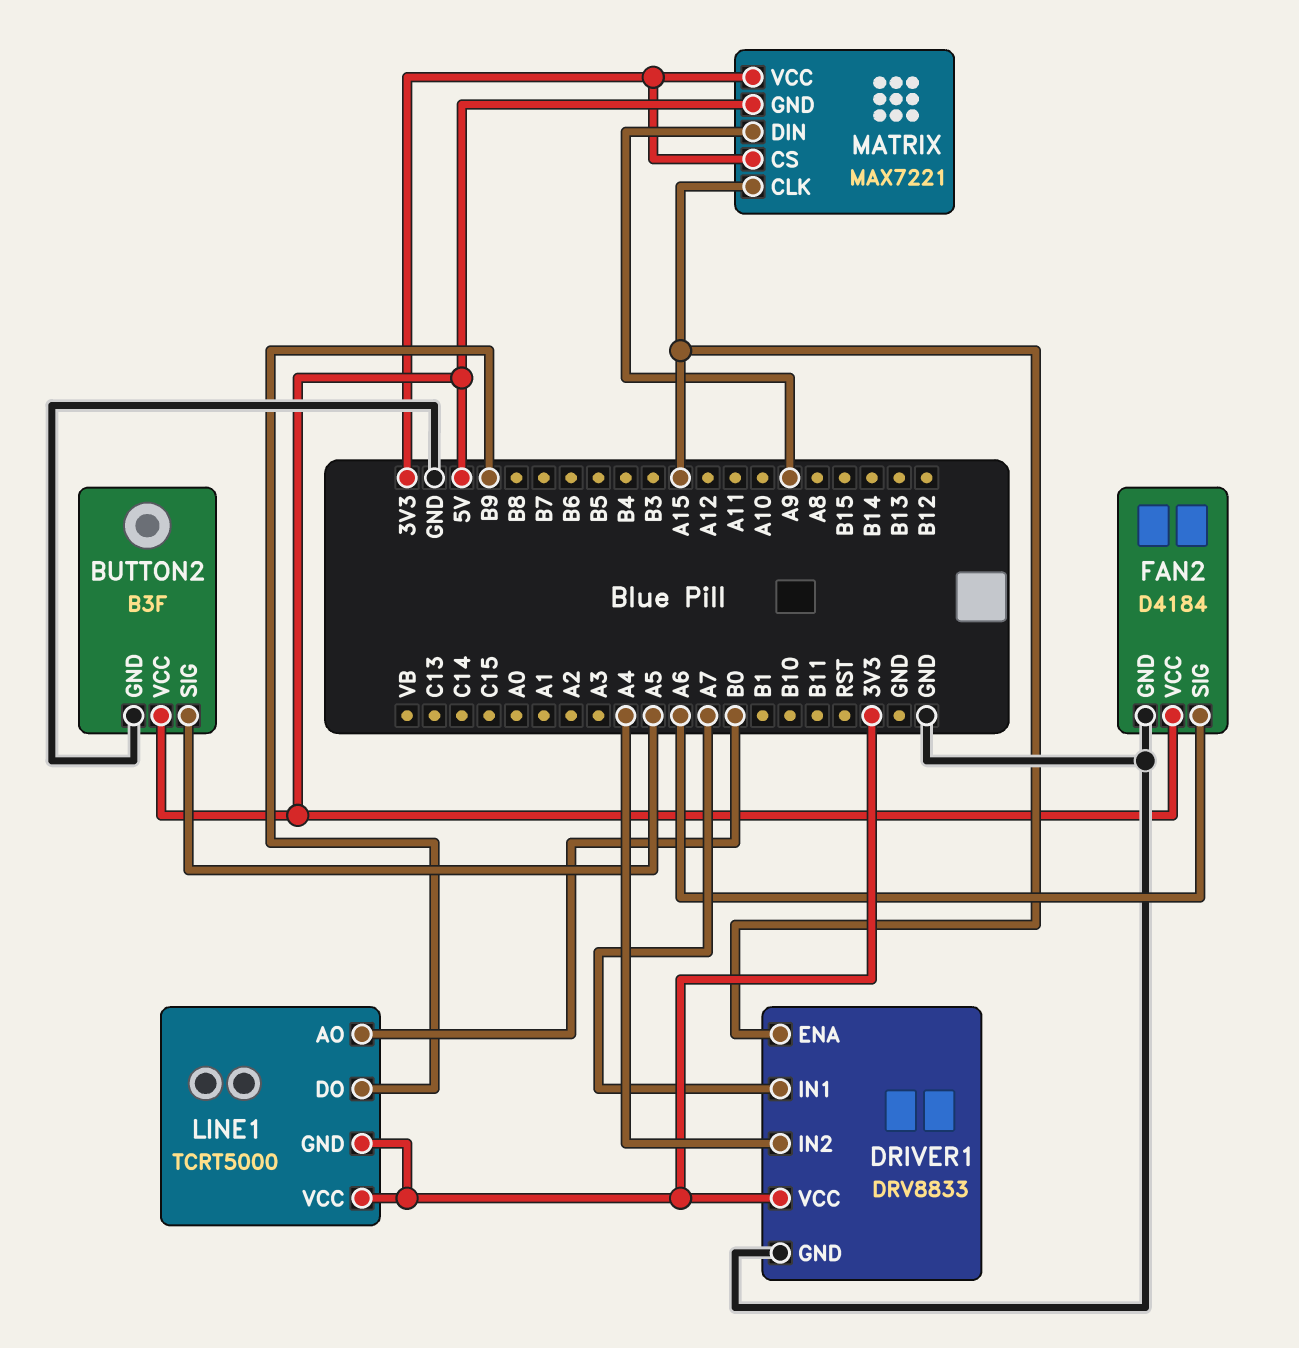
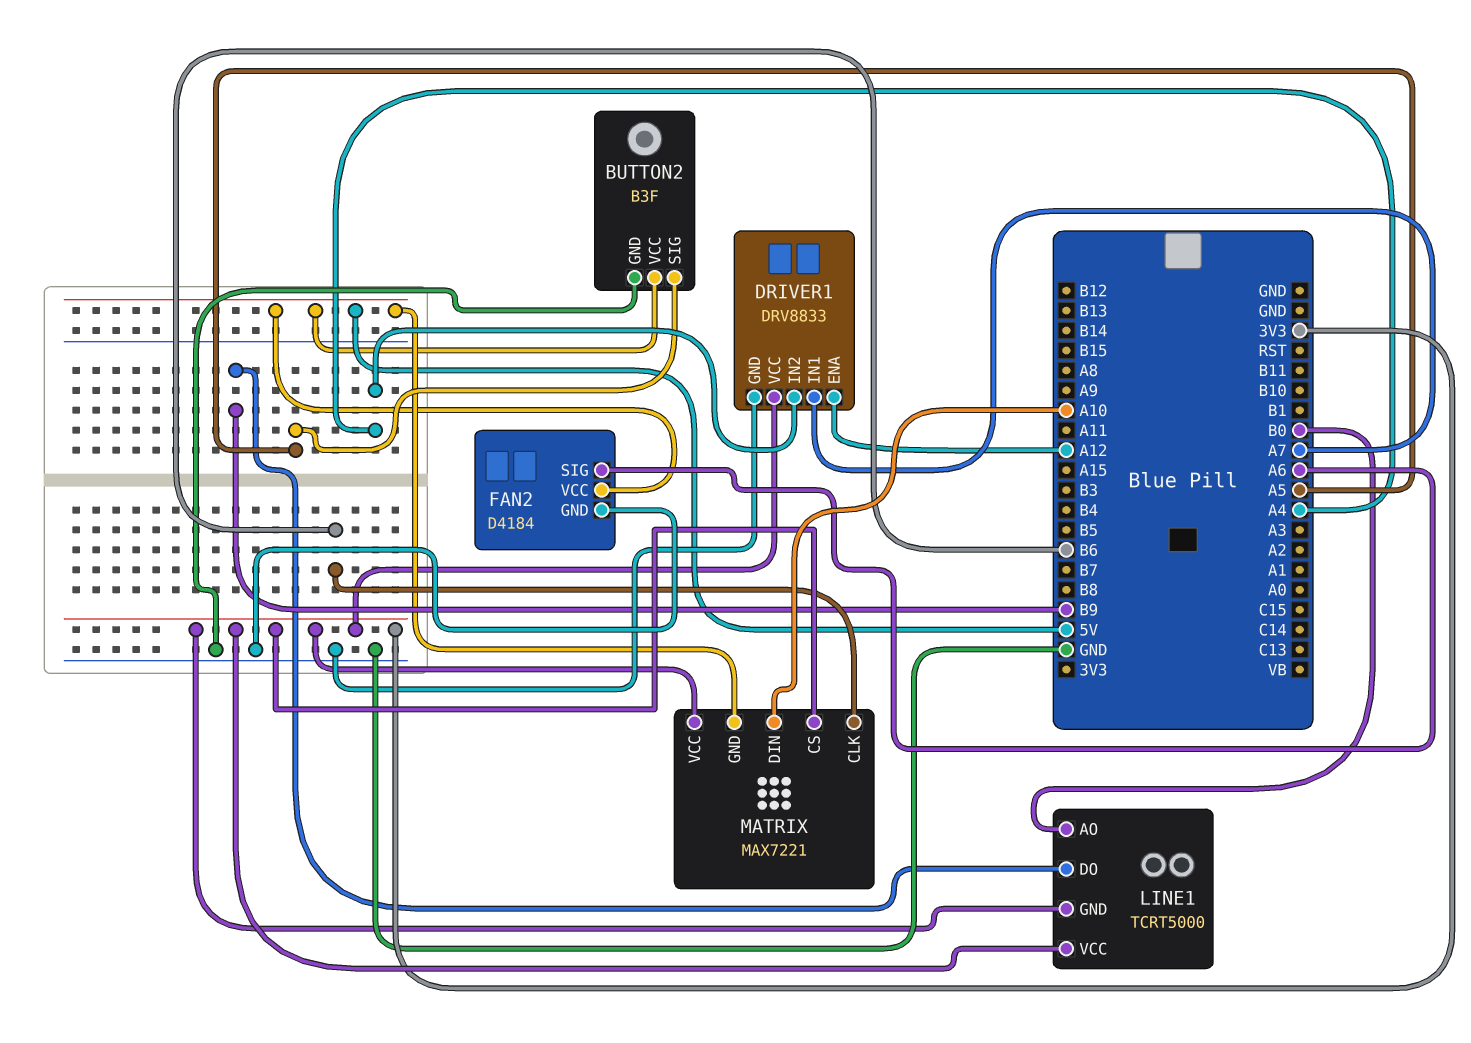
DRIVER1 pin ENA: A15 -> A12
MATRIX pin CLK: A15 -> B6
MATRIX pin DIN: A9 -> A10

